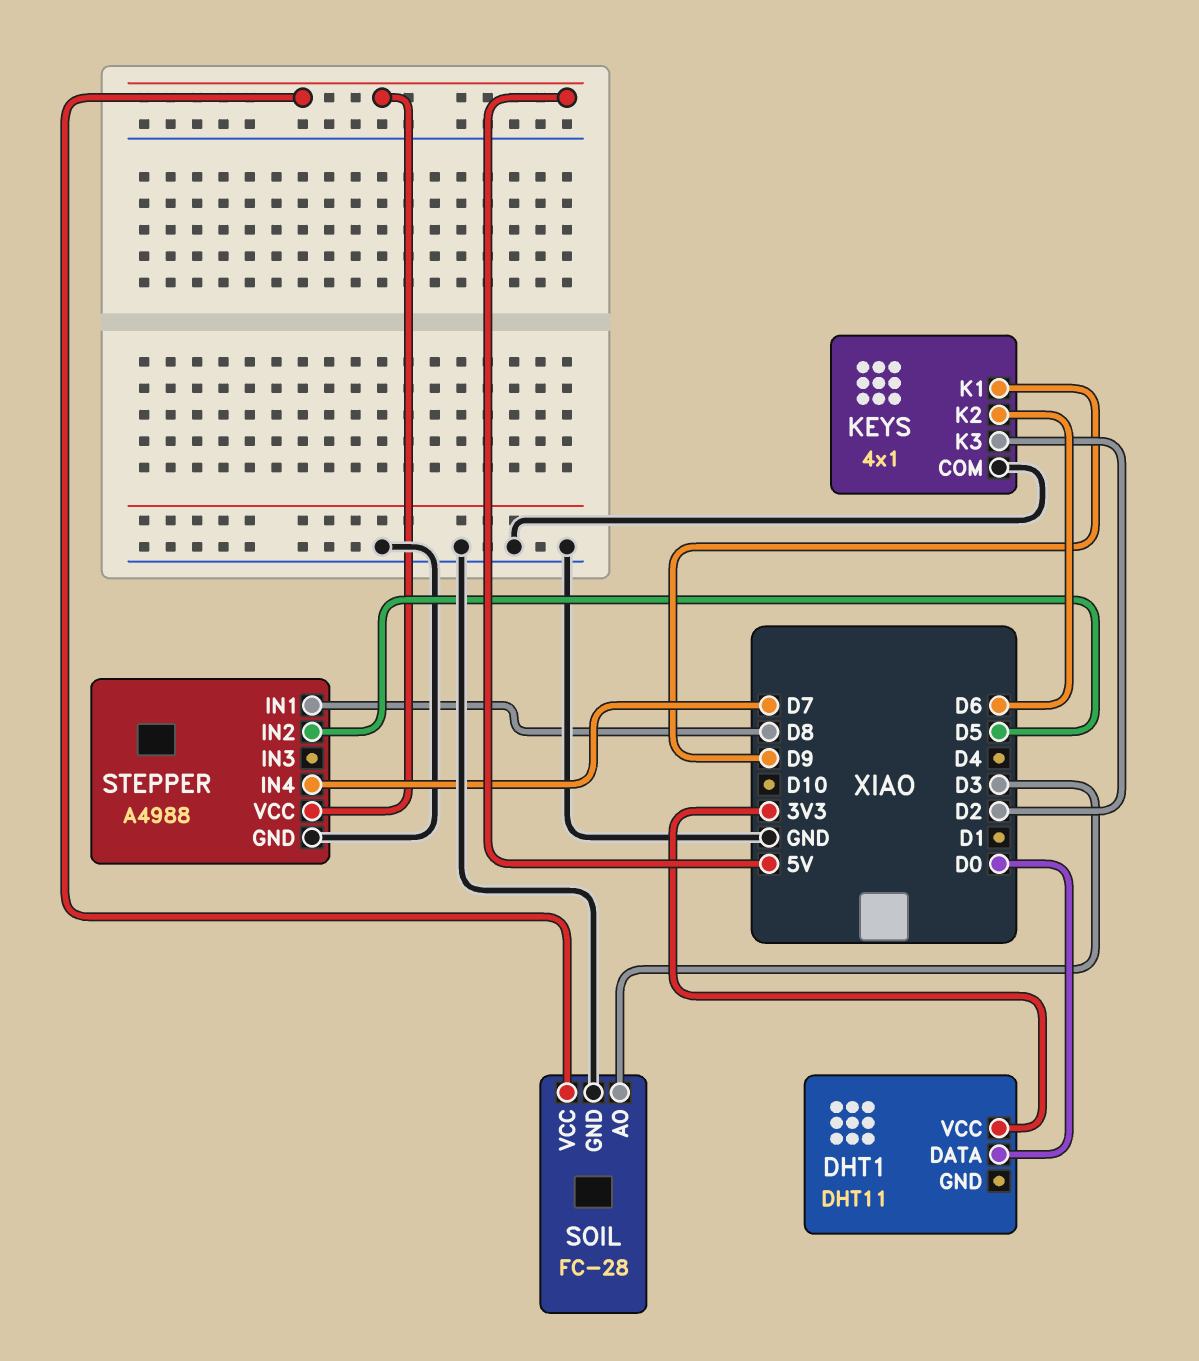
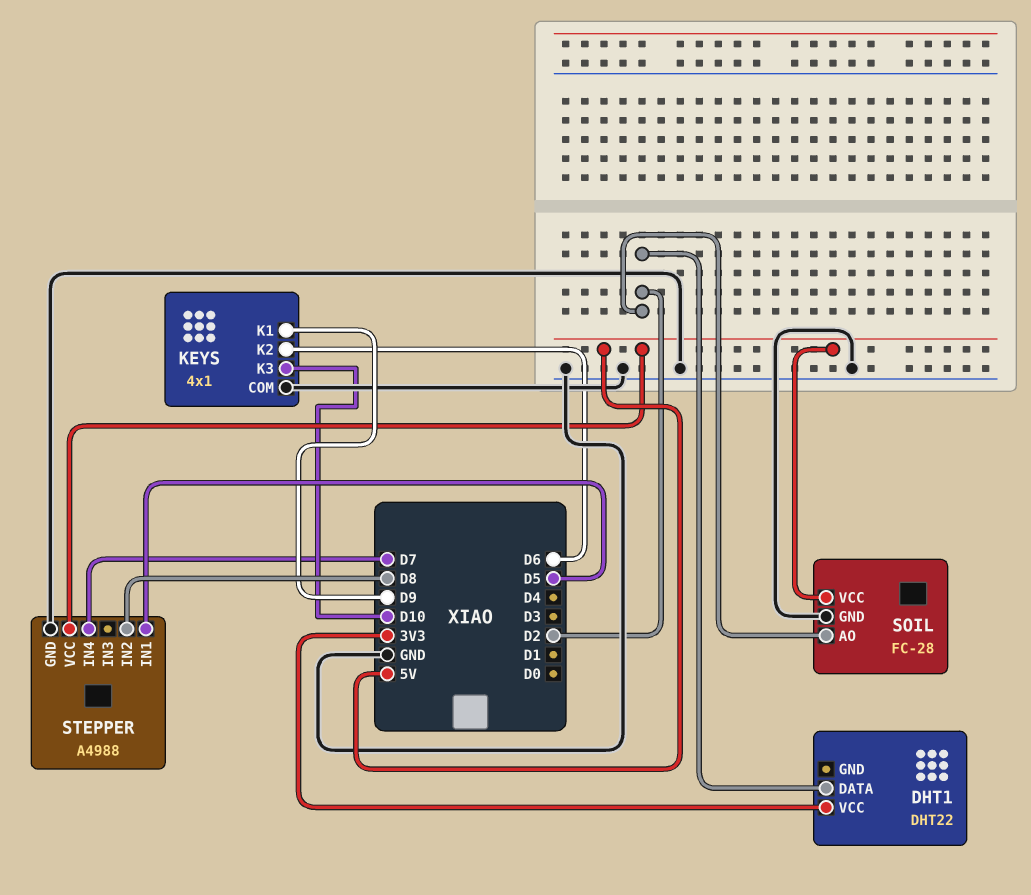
DHT1: DHT11 -> DHT22
DHT1 pin DATA: D0 -> D2
KEYS pin K3: D2 -> D10
SOIL pin AO: D3 -> D2
STEPPER pin IN1: D8 -> D5
STEPPER pin IN2: D5 -> D8

